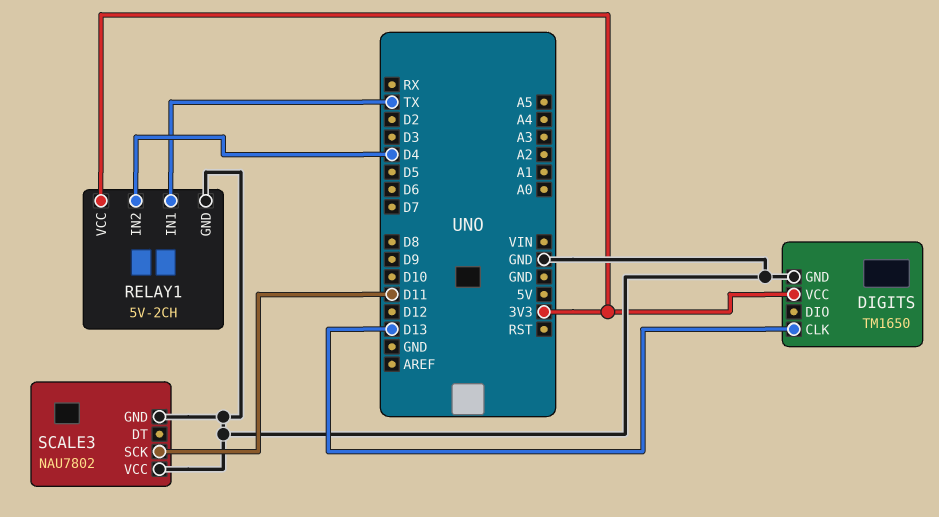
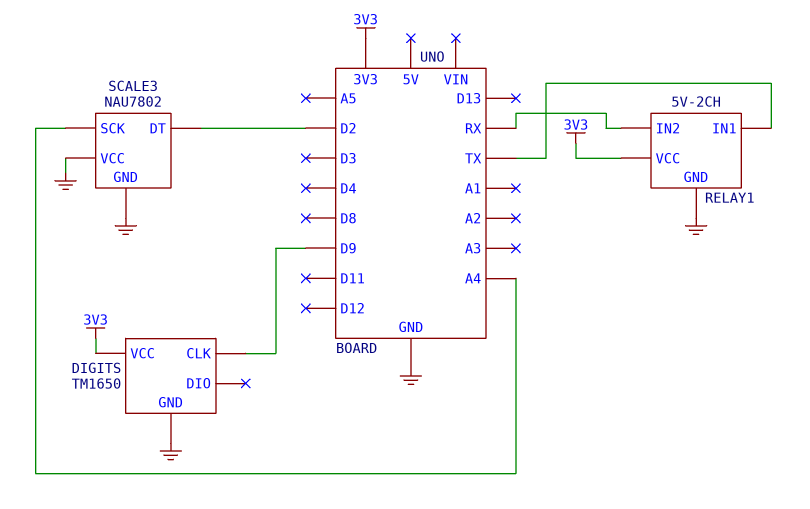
DIGITS pin CLK: D13 -> D9
RELAY1 pin IN2: D4 -> RX
SCALE3 pin DT: none -> D2
SCALE3 pin SCK: D11 -> A4

